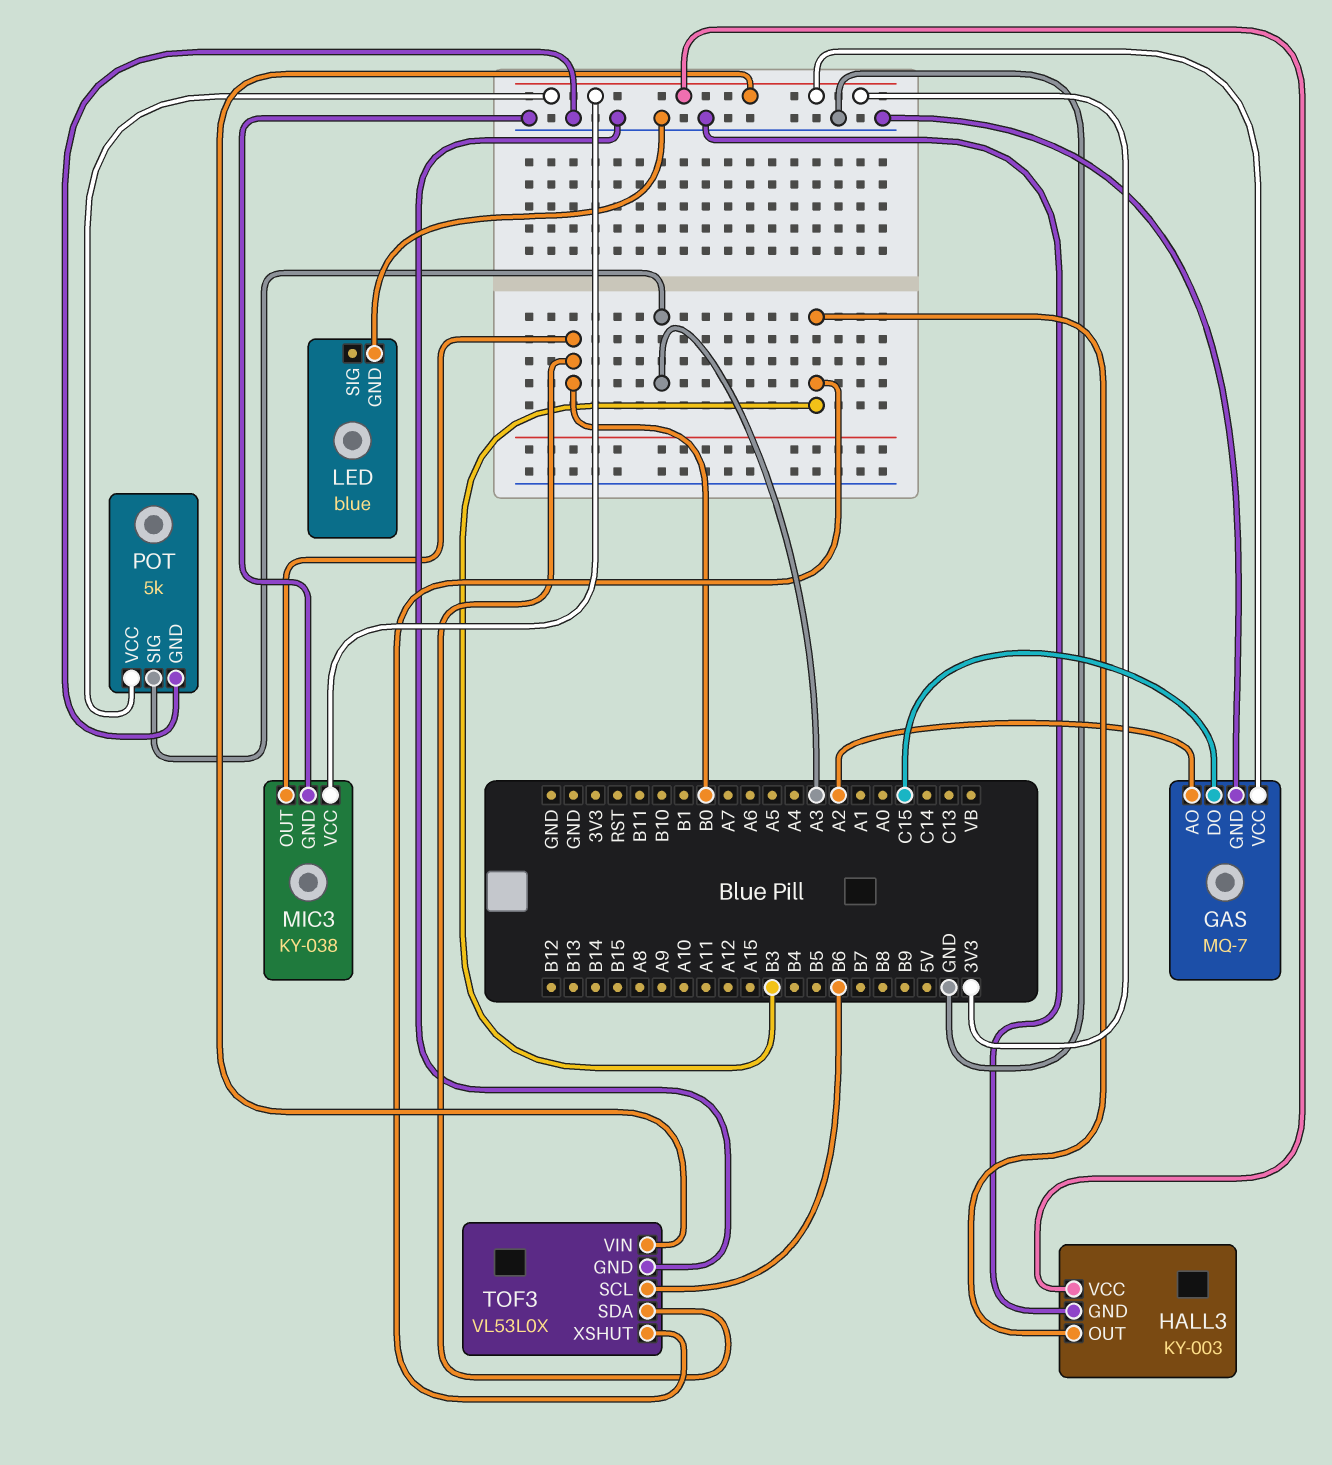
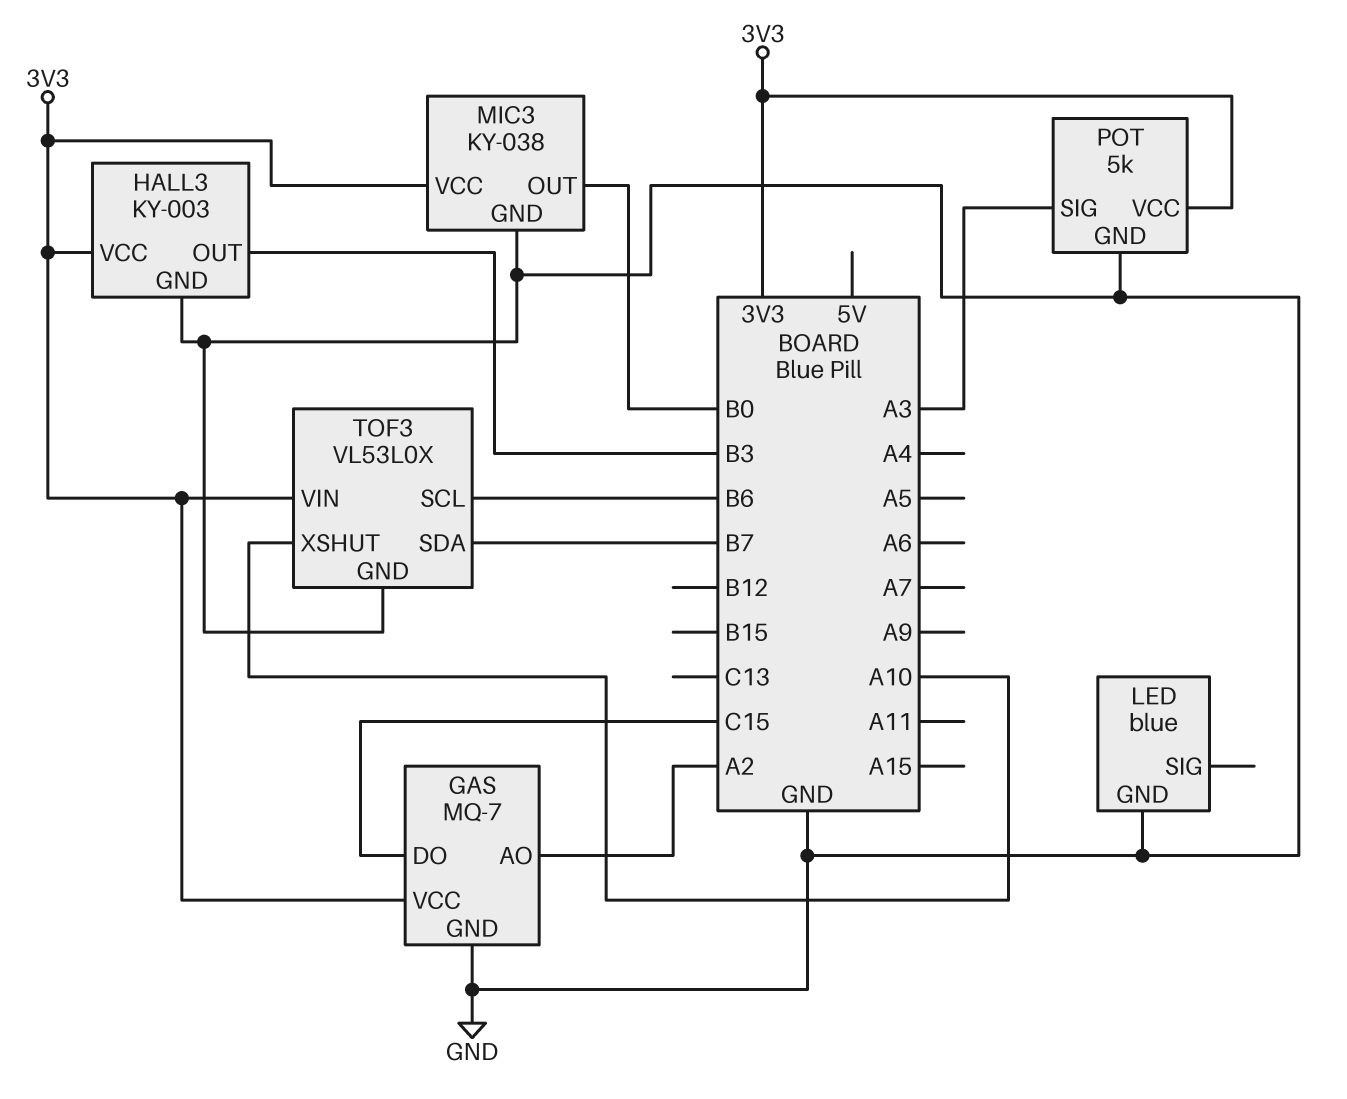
TOF3 pin SDA: B0 -> B7
TOF3 pin XSHUT: B3 -> A10

